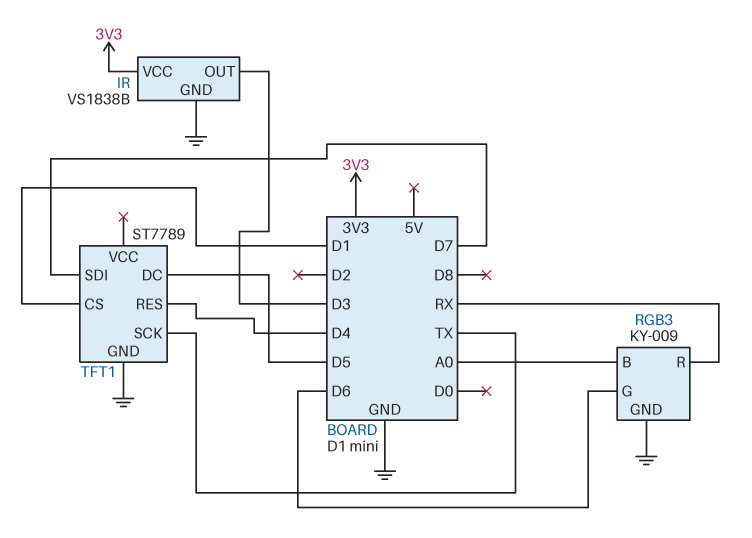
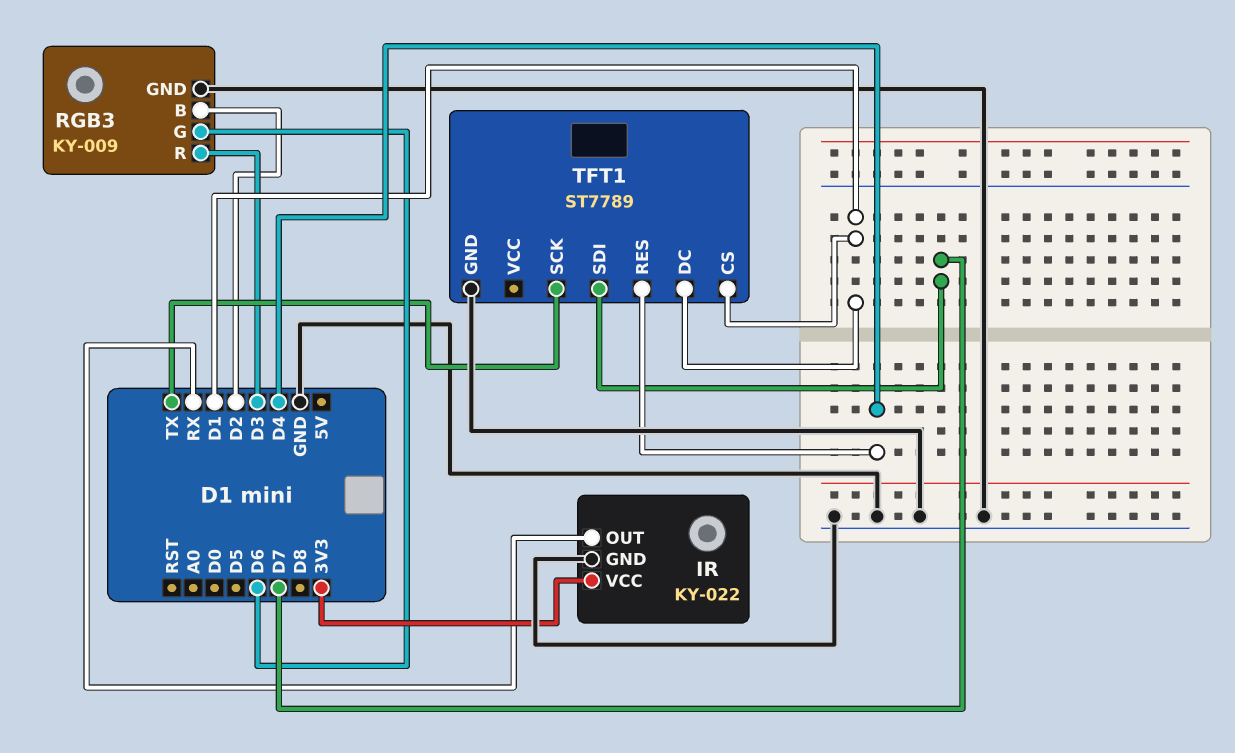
IR: VS1838B -> KY-022
IR pin OUT: D3 -> RX
RGB3 pin B: A0 -> D2
RGB3 pin R: RX -> D3
TFT1 pin DC: D5 -> D1

